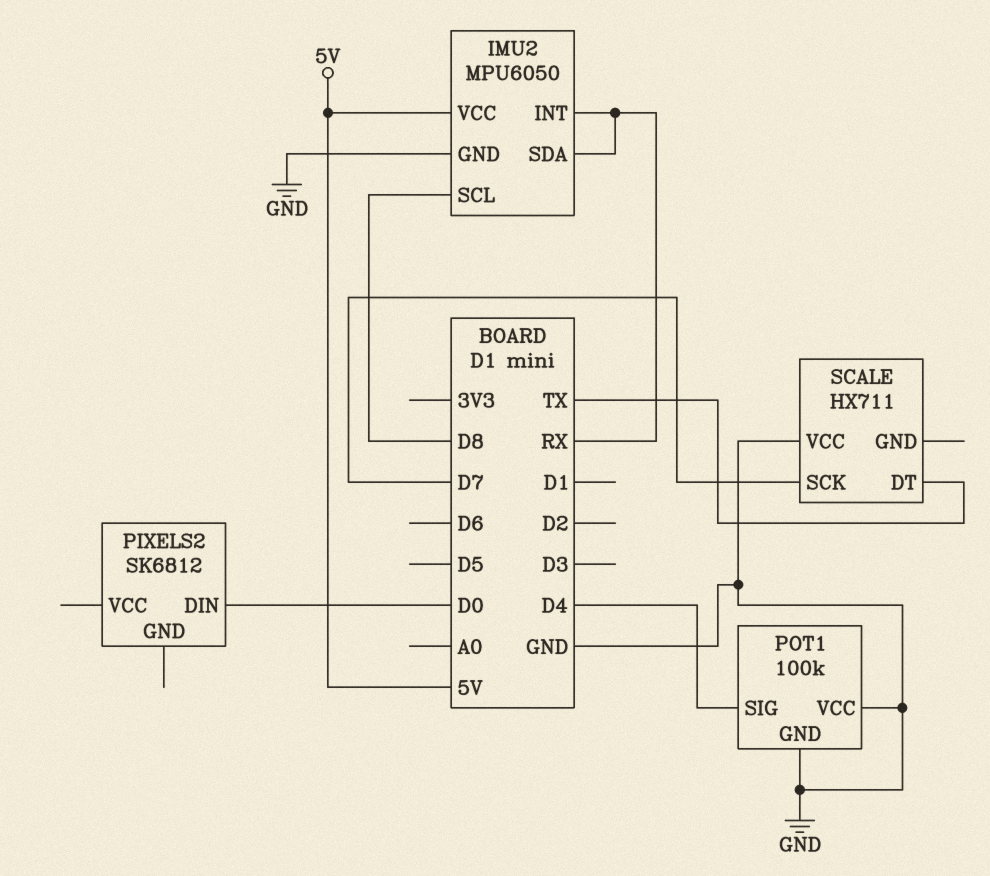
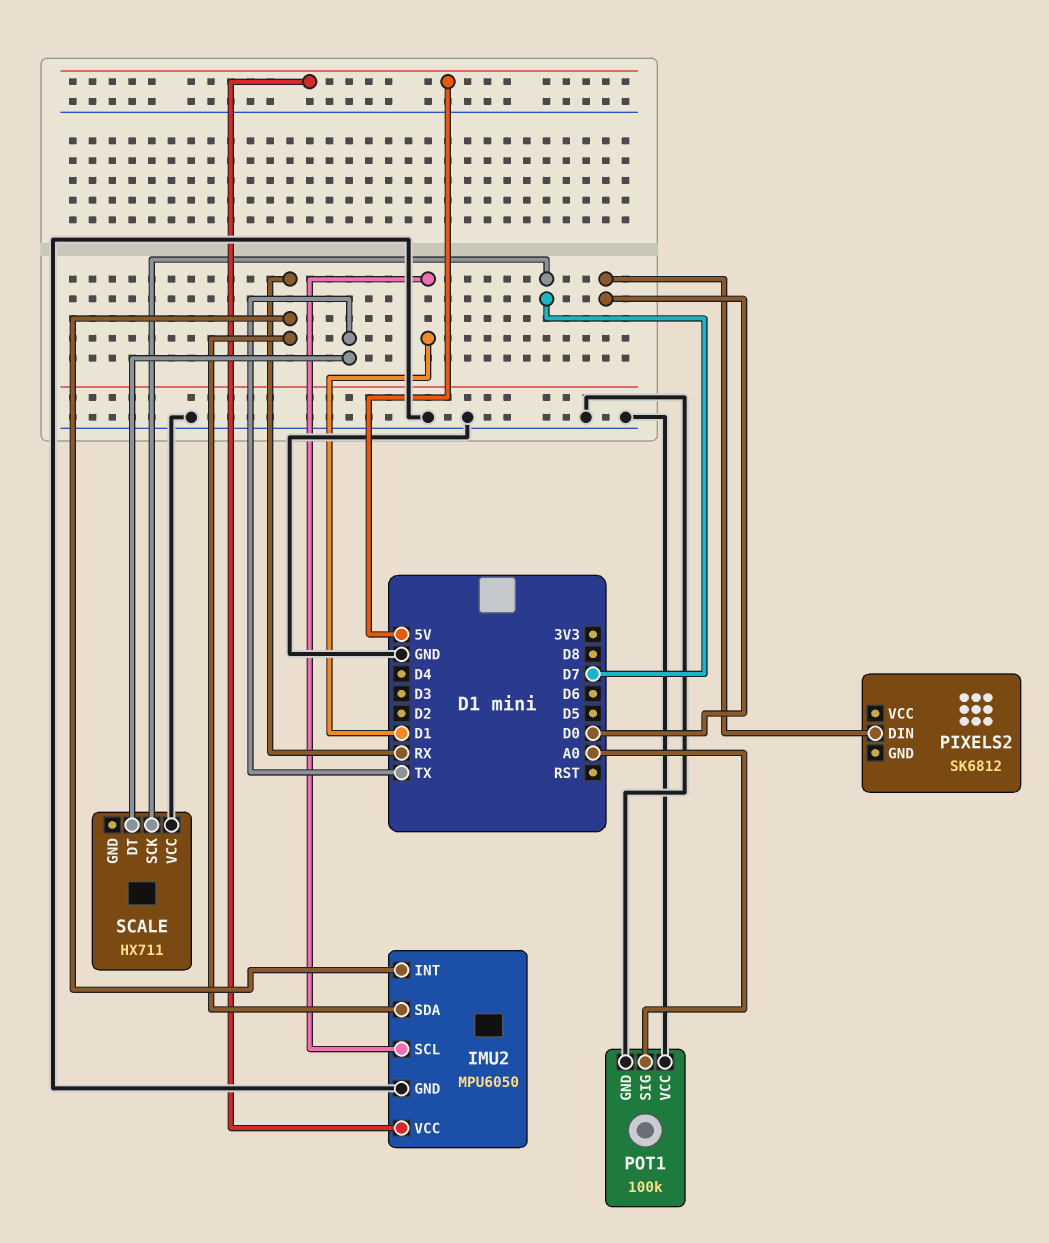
IMU2 pin SCL: D8 -> D1
POT1 pin SIG: D4 -> A0

